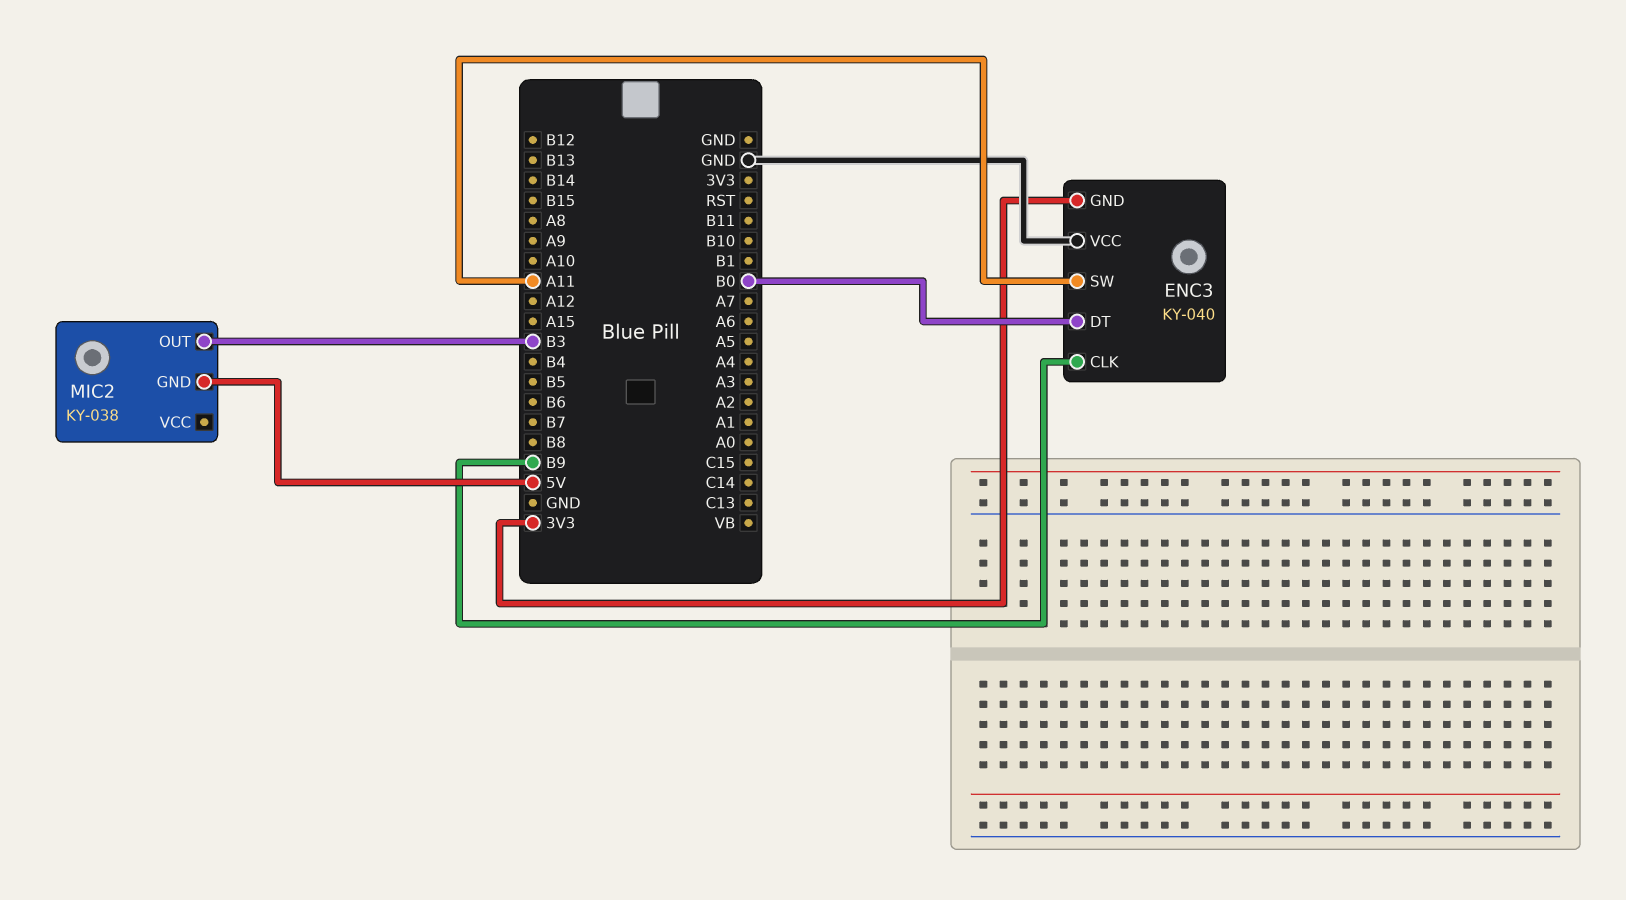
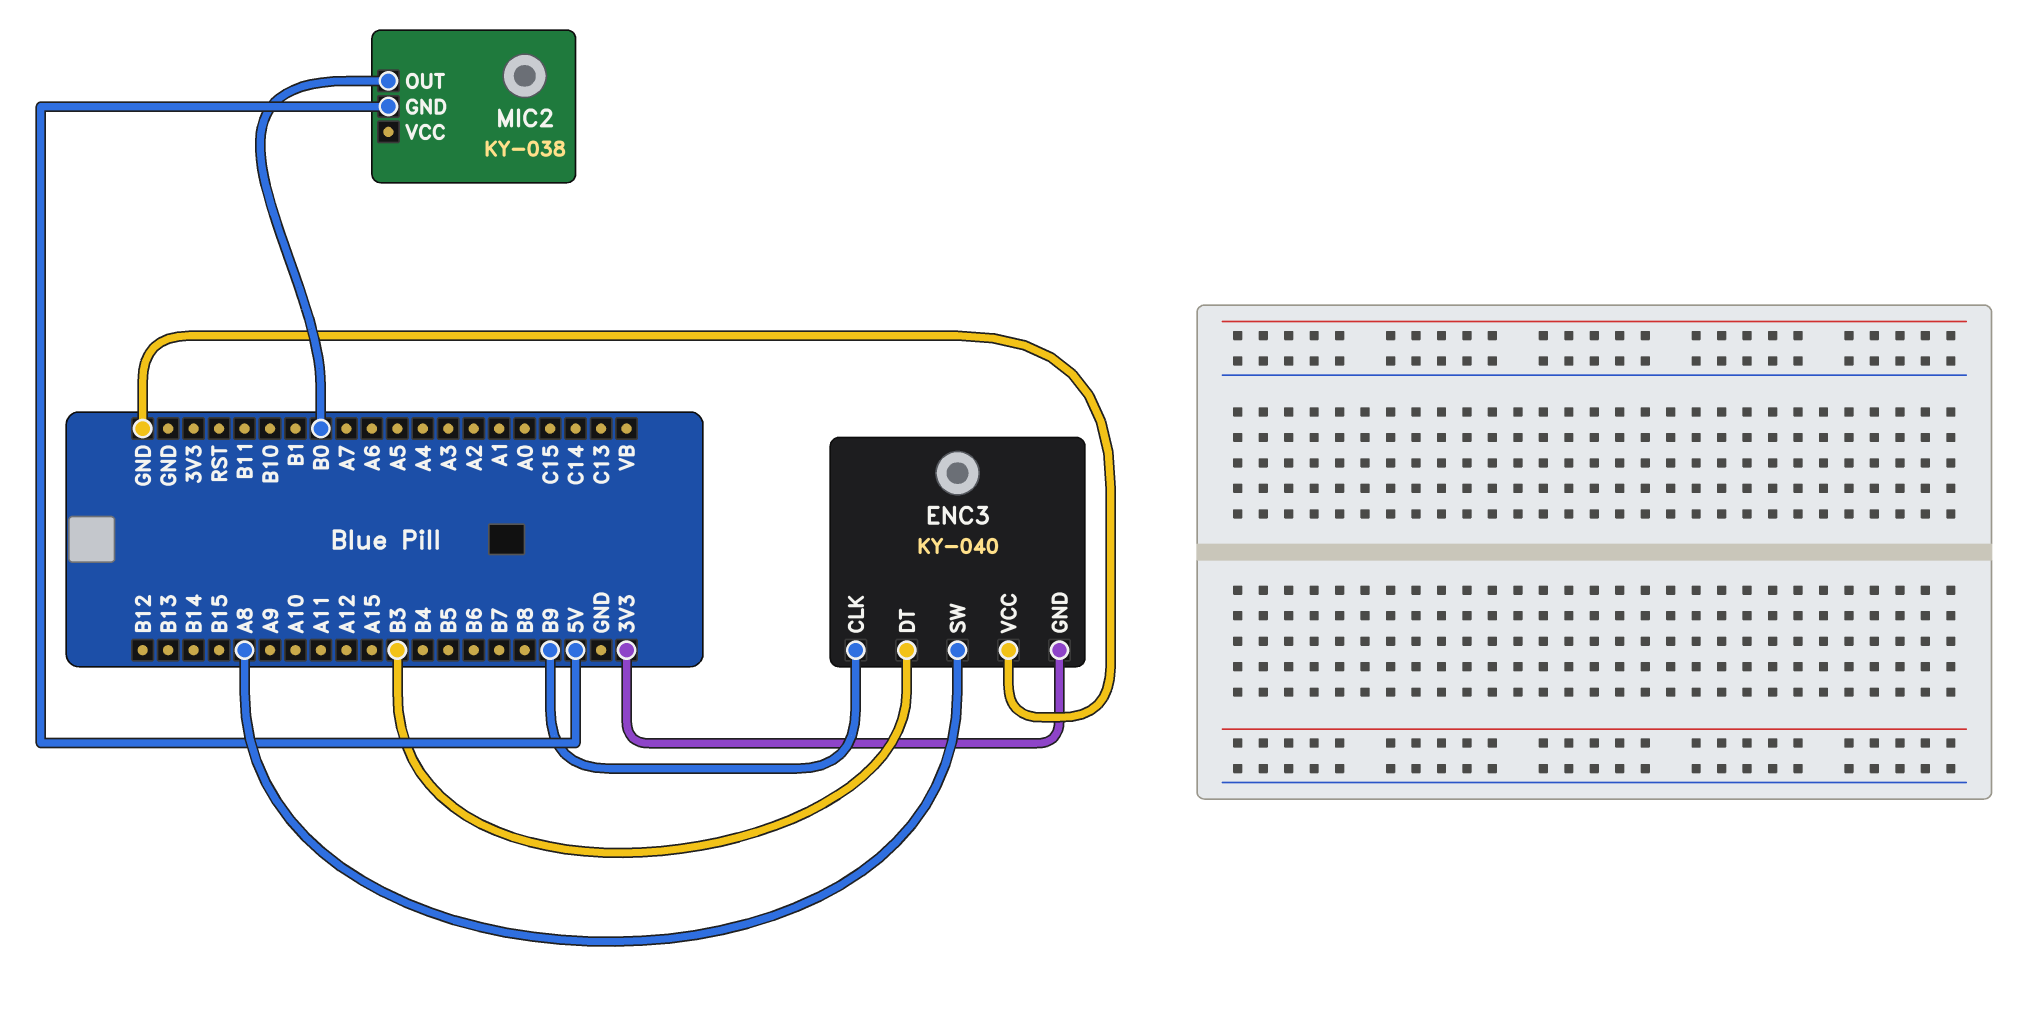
ENC3 pin DT: B0 -> B3
ENC3 pin SW: A11 -> A8
MIC2 pin OUT: B3 -> B0

